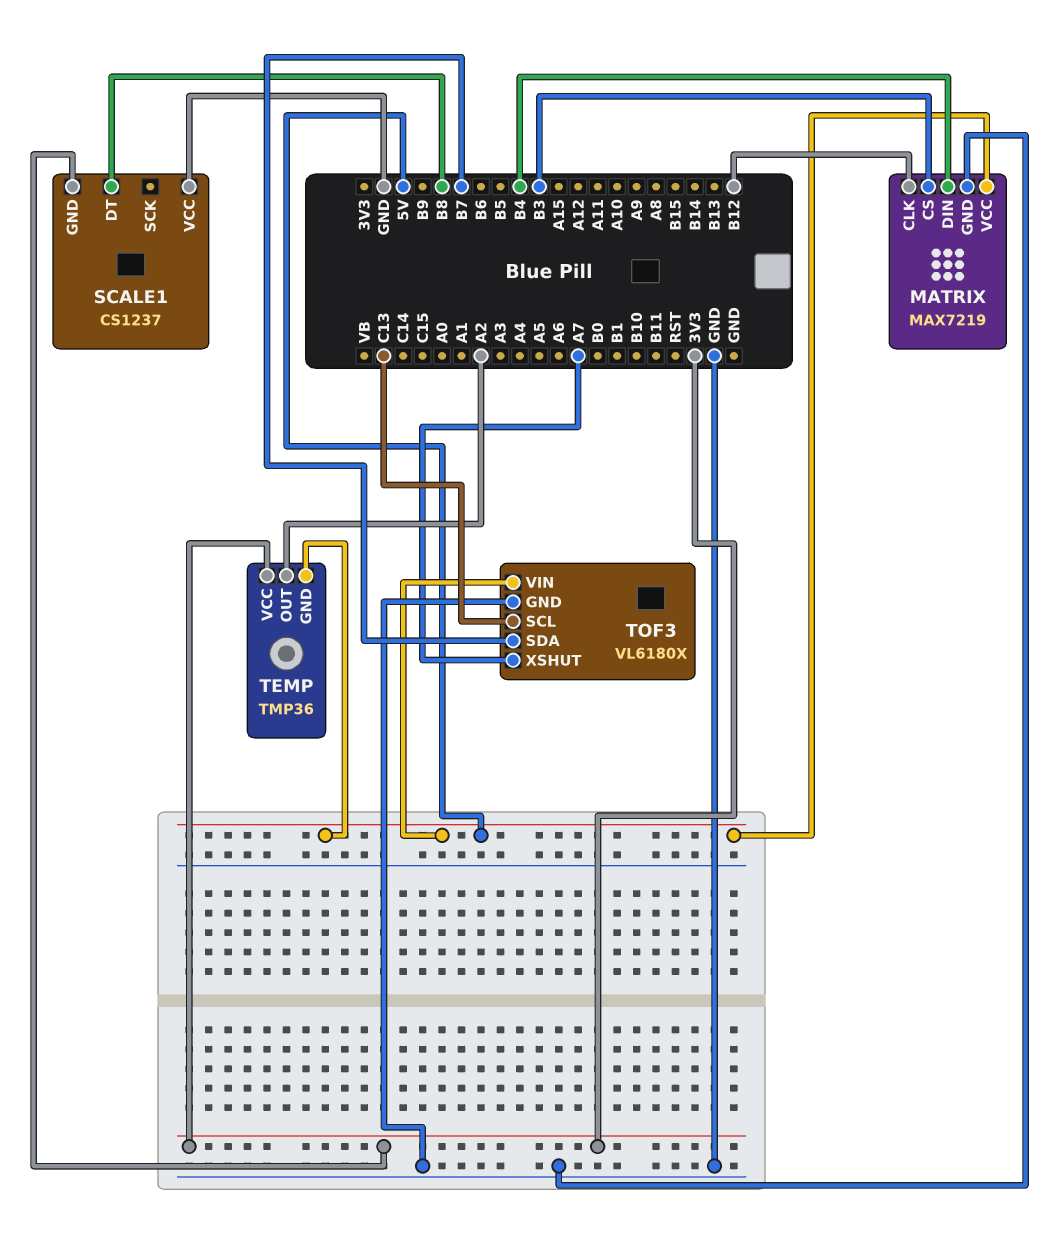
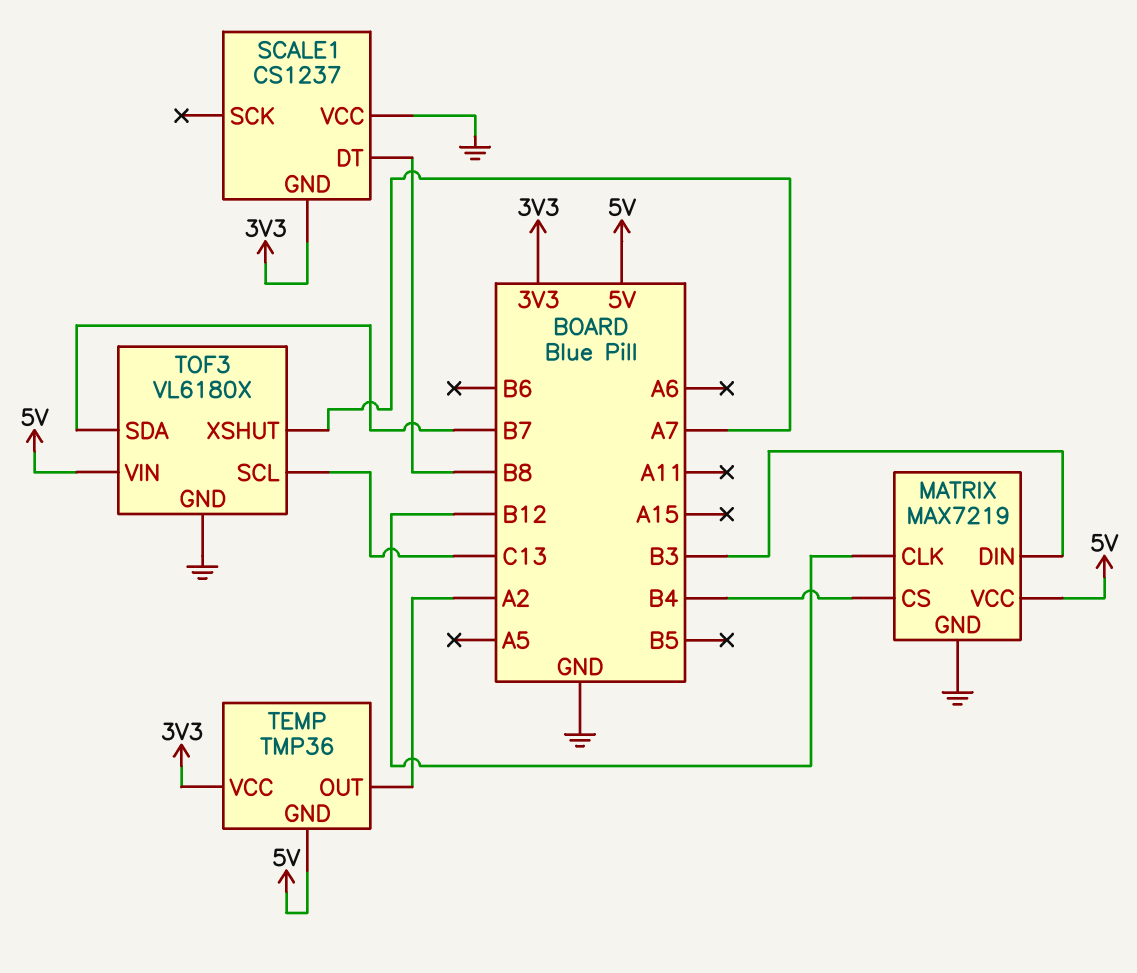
MATRIX pin CS: B3 -> B4
MATRIX pin DIN: B4 -> B3

